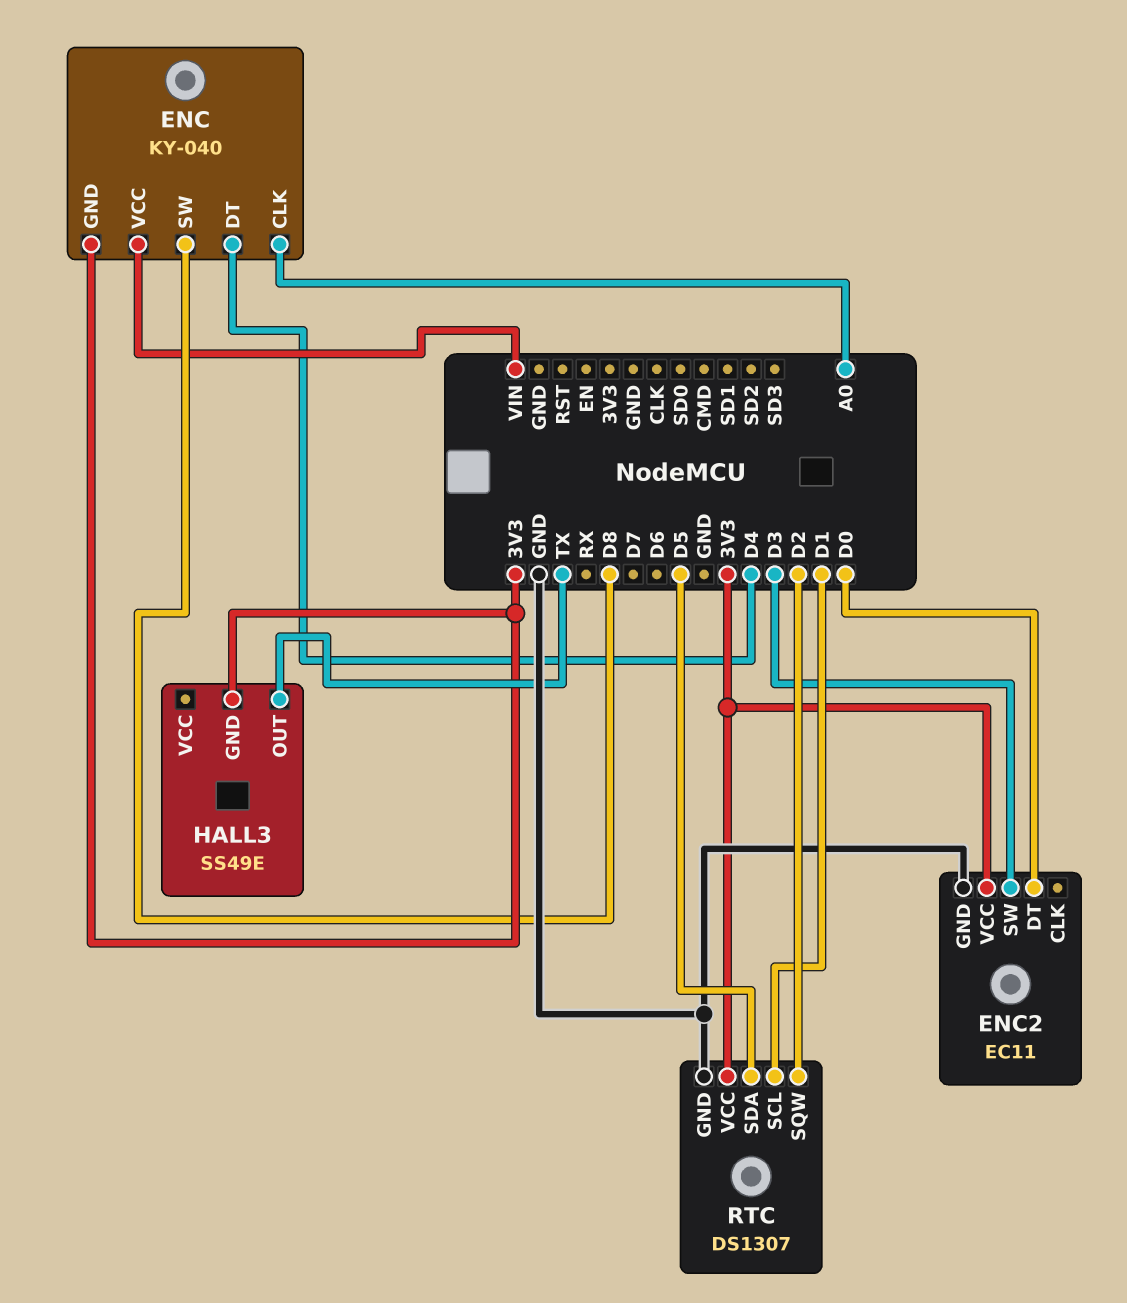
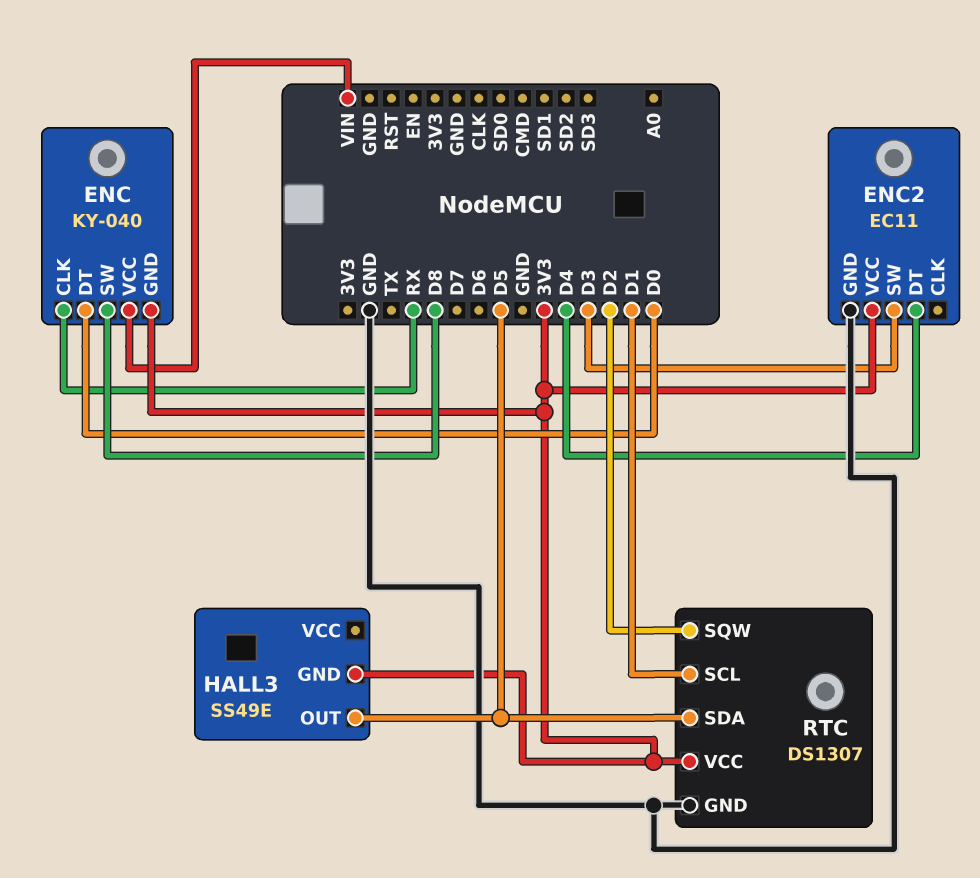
ENC pin CLK: A0 -> RX
ENC pin DT: D4 -> D0
ENC2 pin DT: D0 -> D4
HALL3 pin OUT: TX -> D5

